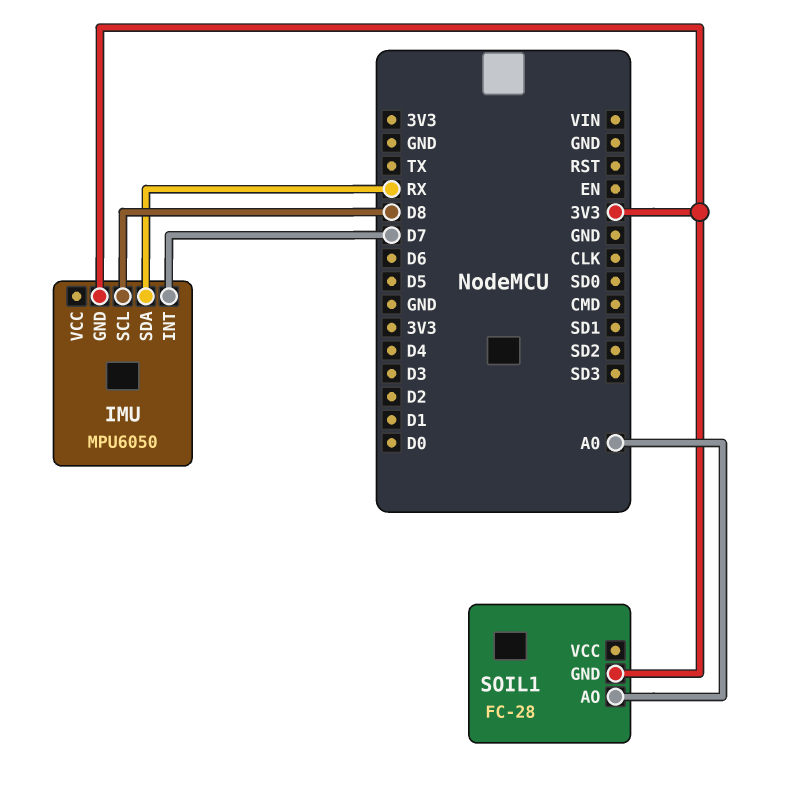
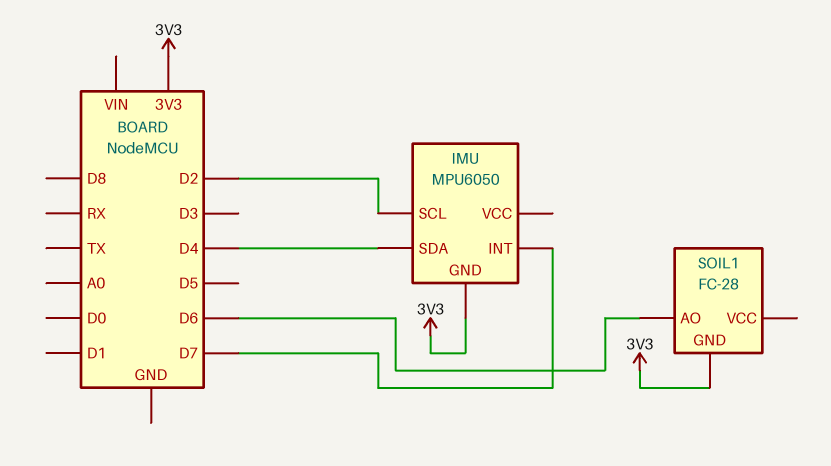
IMU pin SCL: D8 -> D2
IMU pin SDA: RX -> D4
SOIL1 pin AO: A0 -> D6

